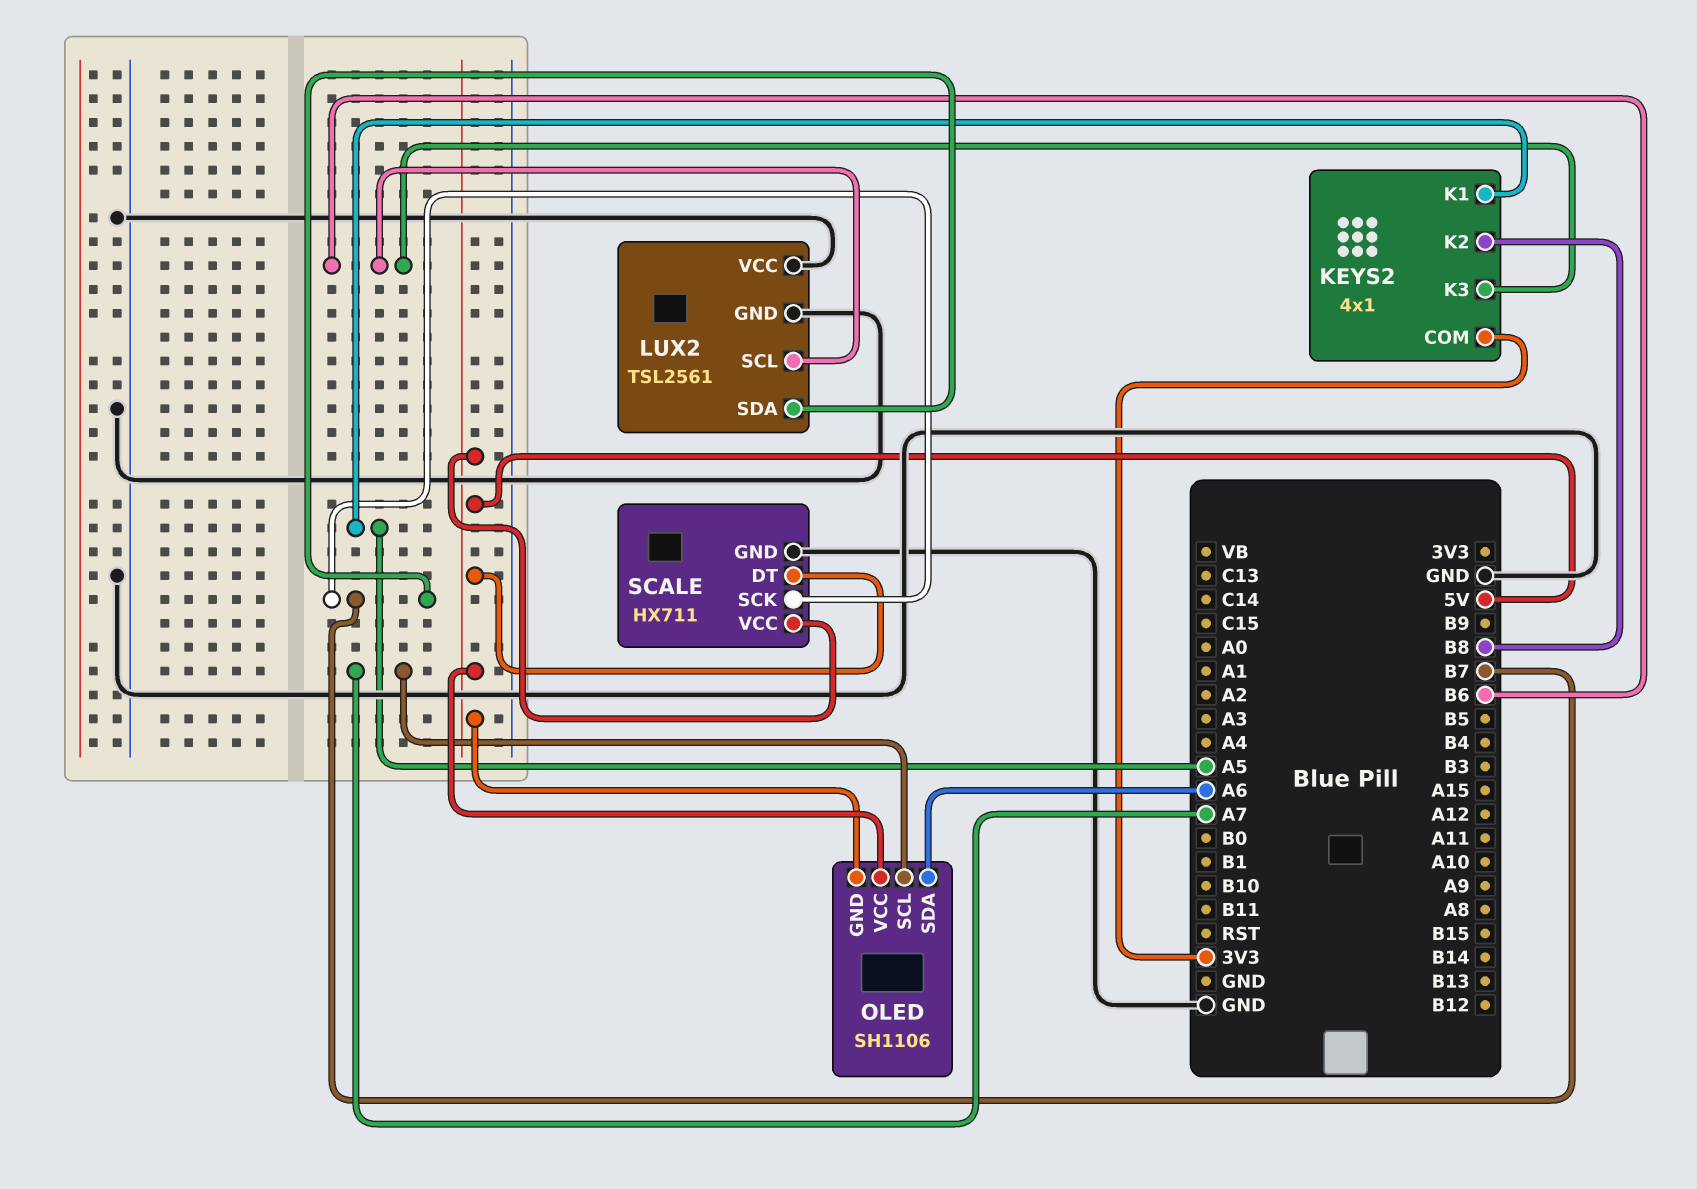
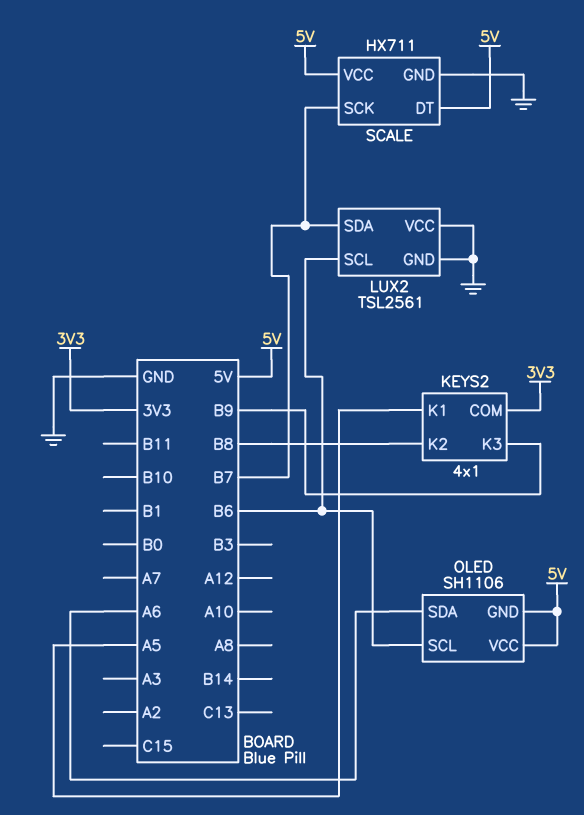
KEYS2 pin K3: B6 -> B9
OLED pin SCL: A7 -> B6

